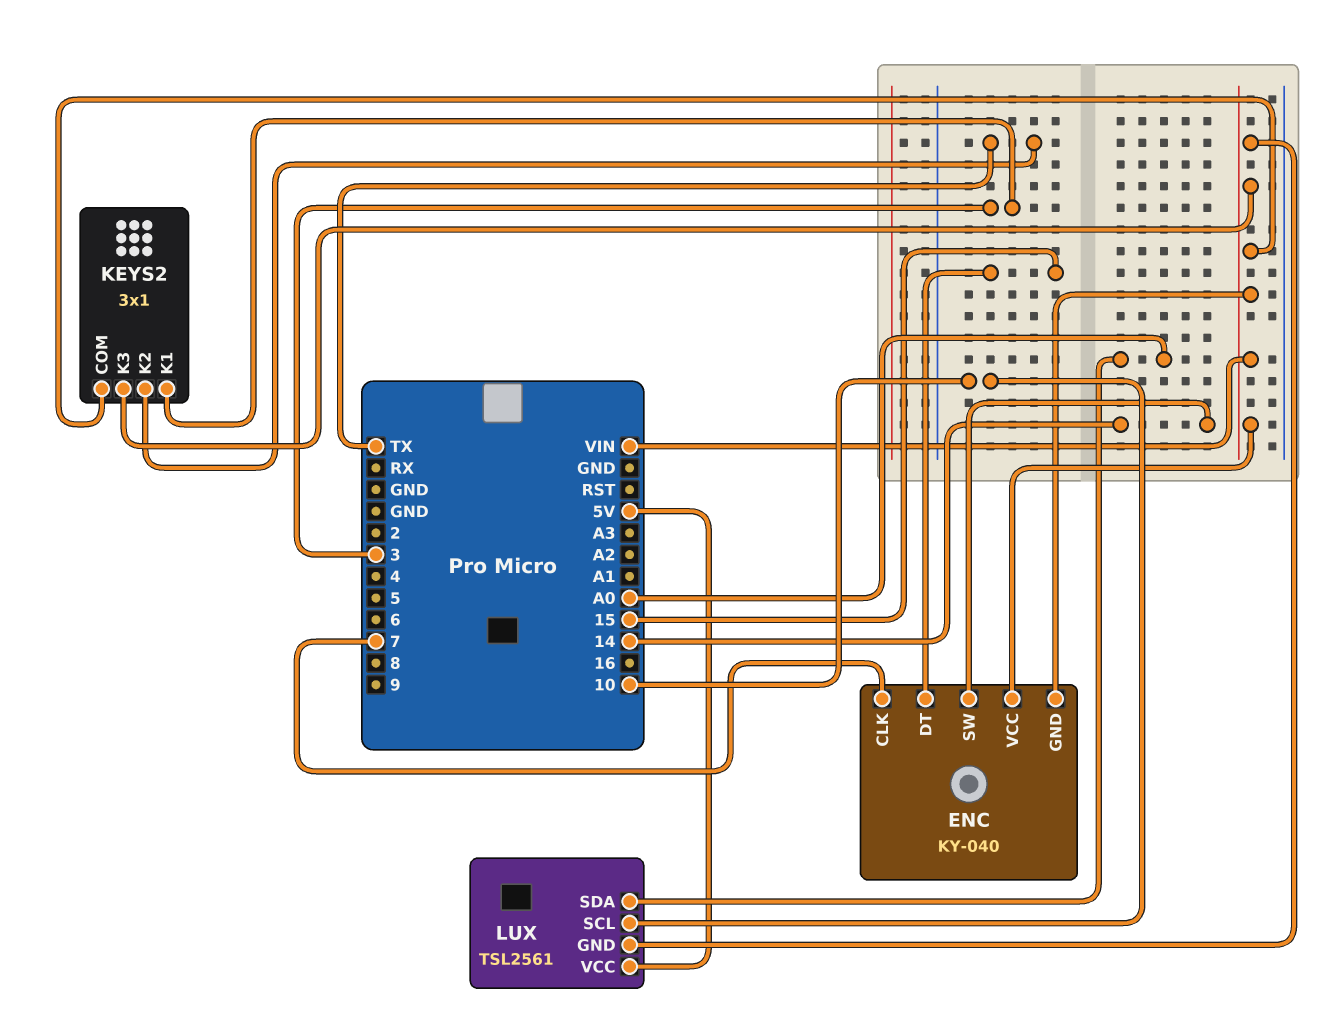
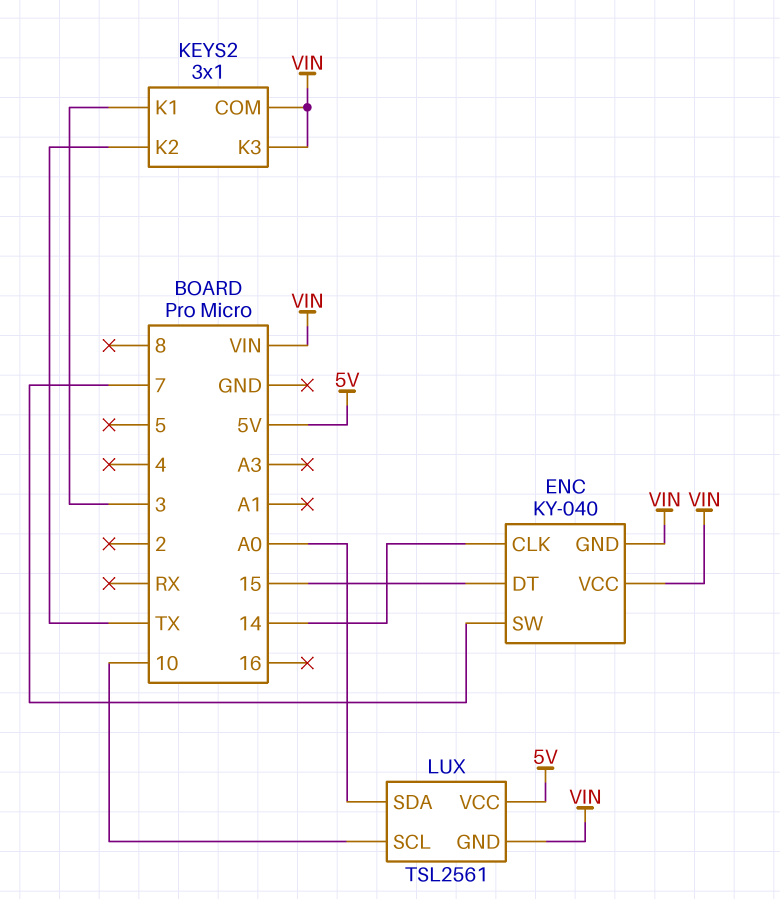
ENC pin CLK: 7 -> 14
ENC pin SW: 14 -> 7

